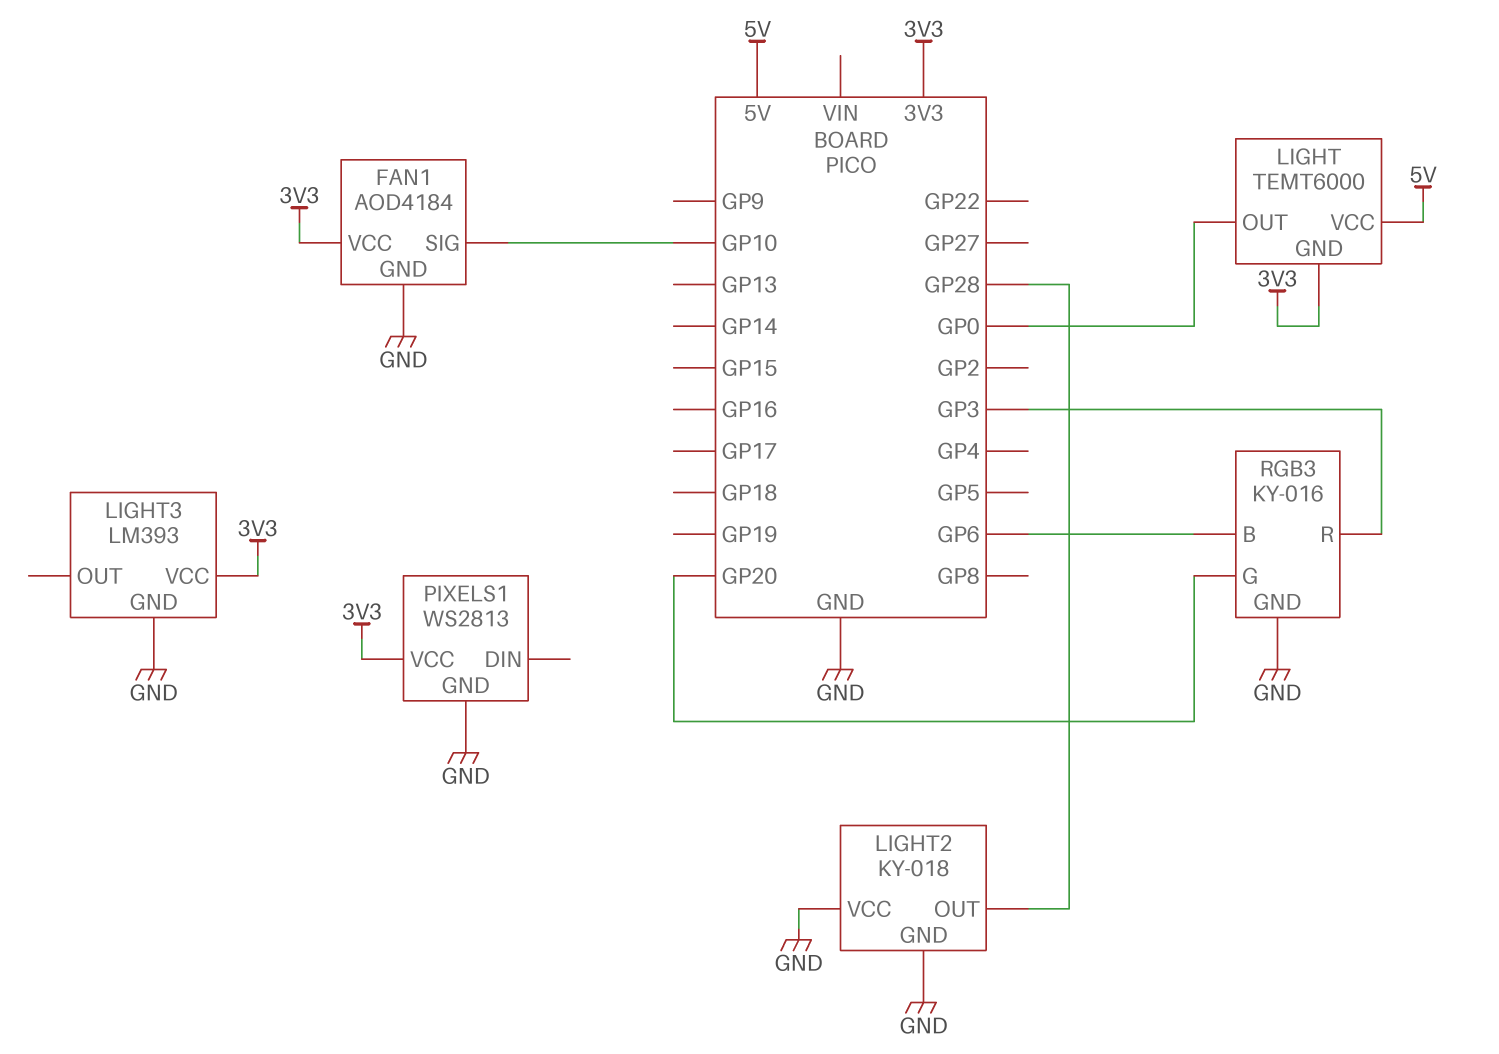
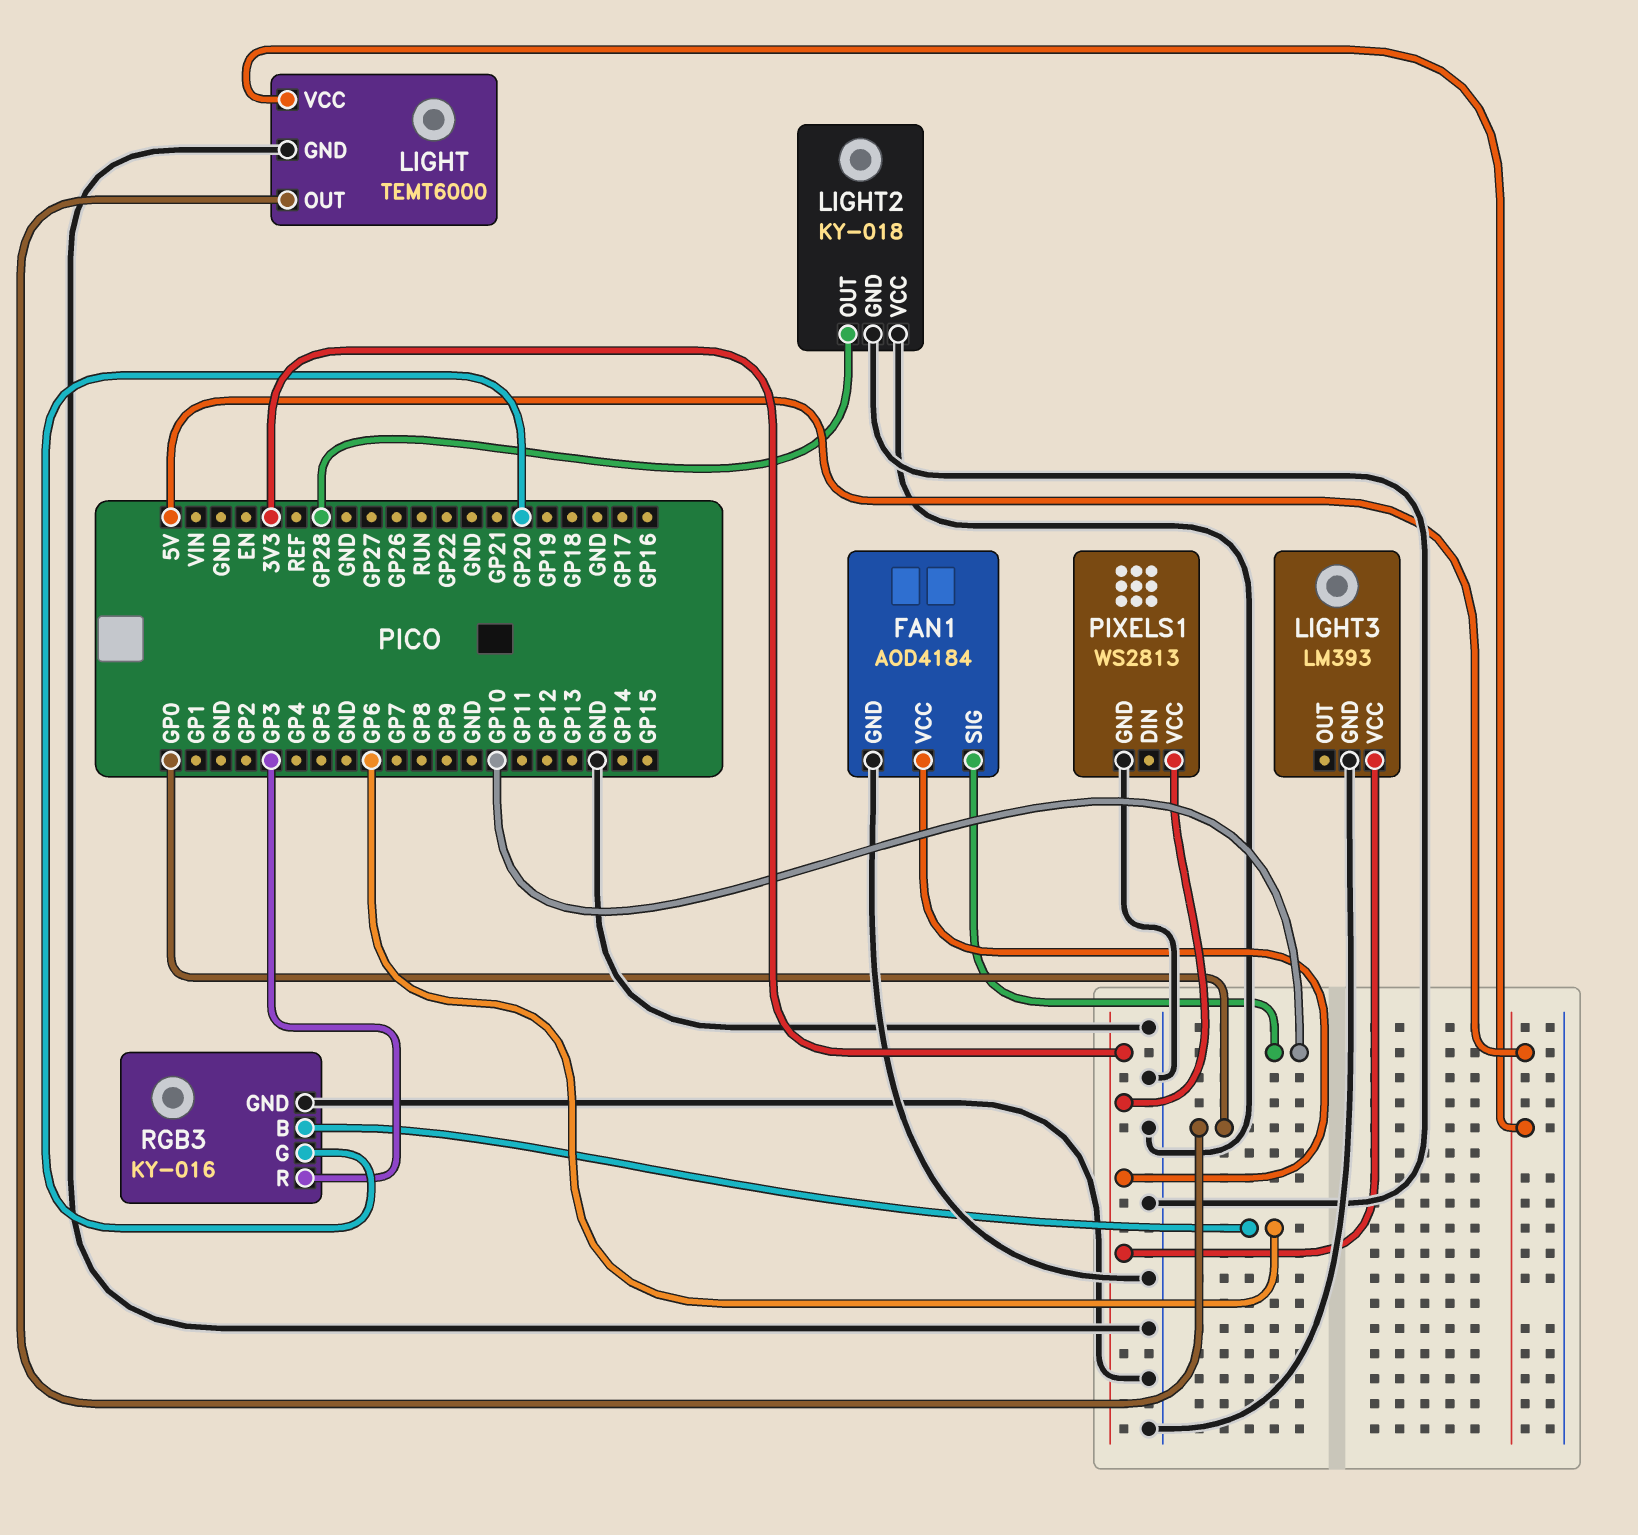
LIGHT pin GND: 3V3 -> GND

